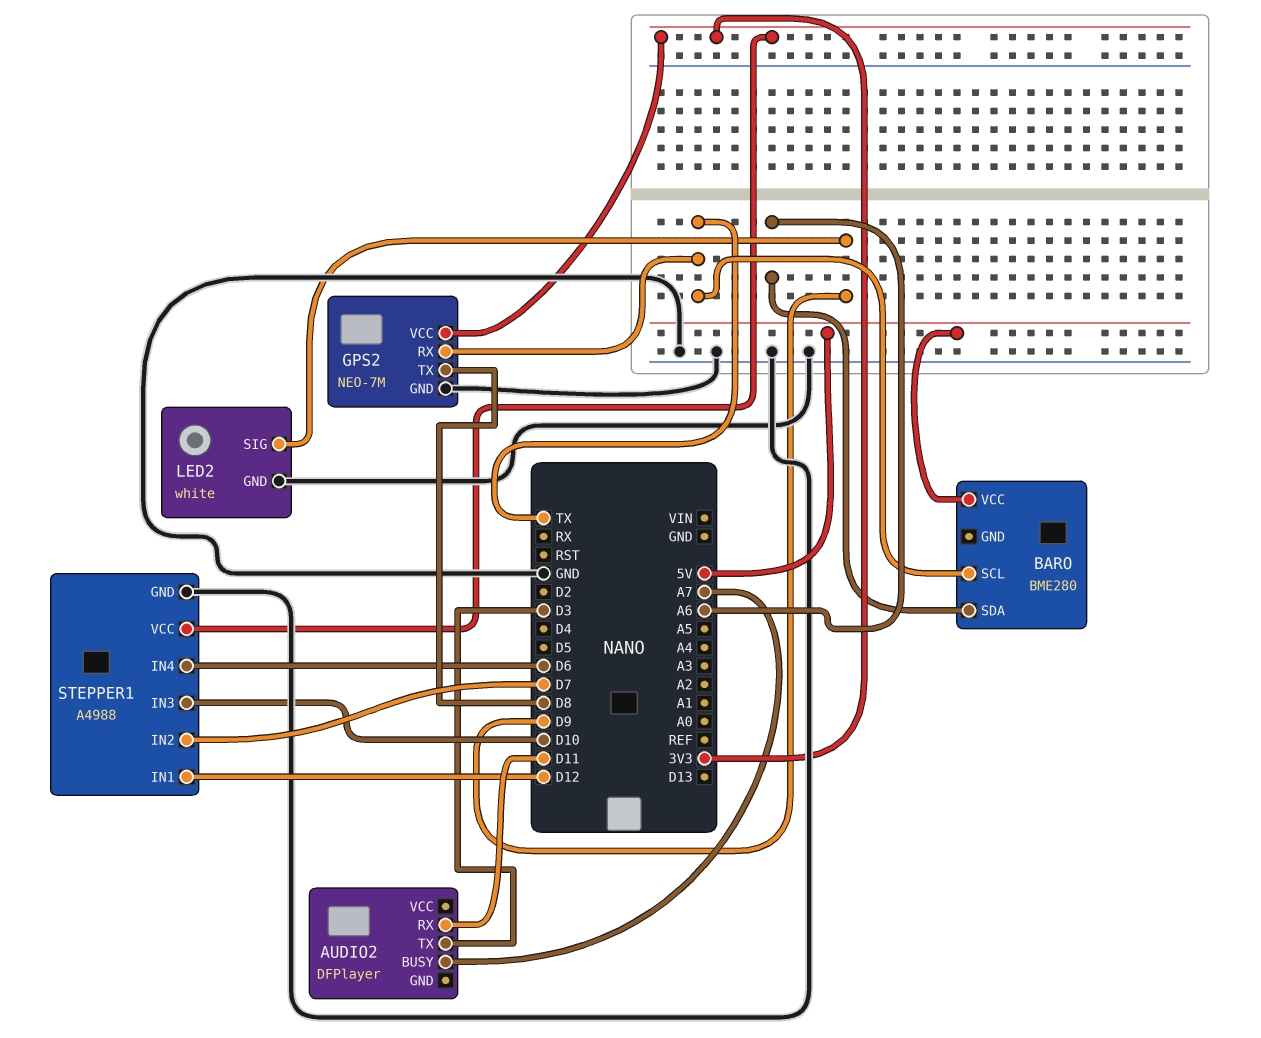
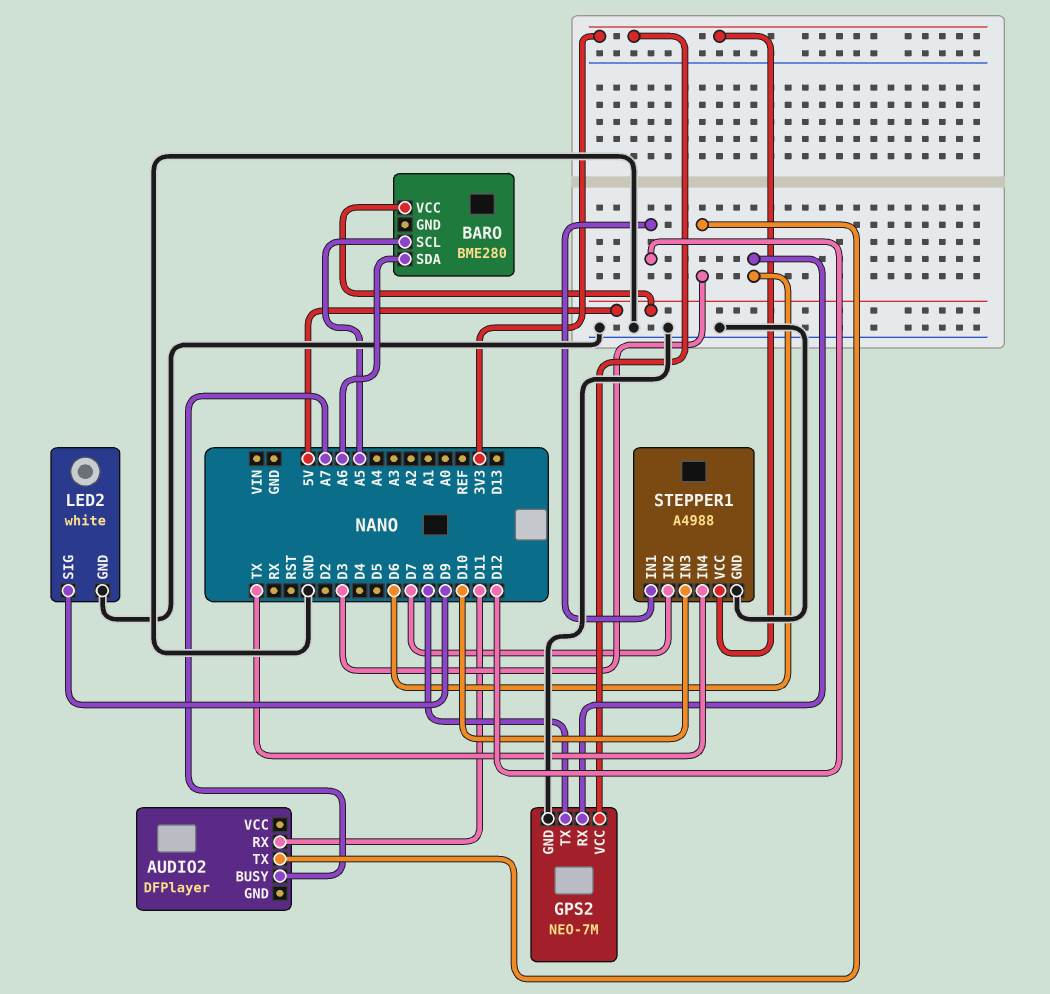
BARO pin SCL: TX -> A5
GPS2 pin RX: TX -> D6
STEPPER1 pin IN4: D6 -> TX

